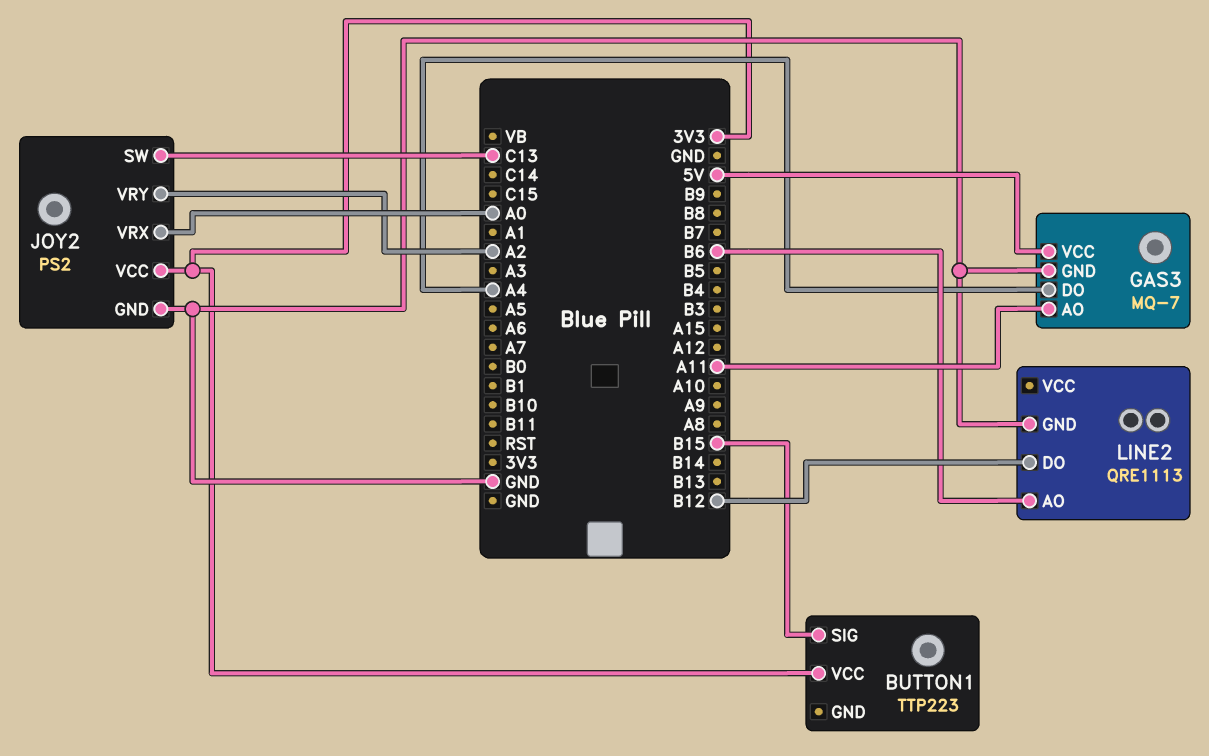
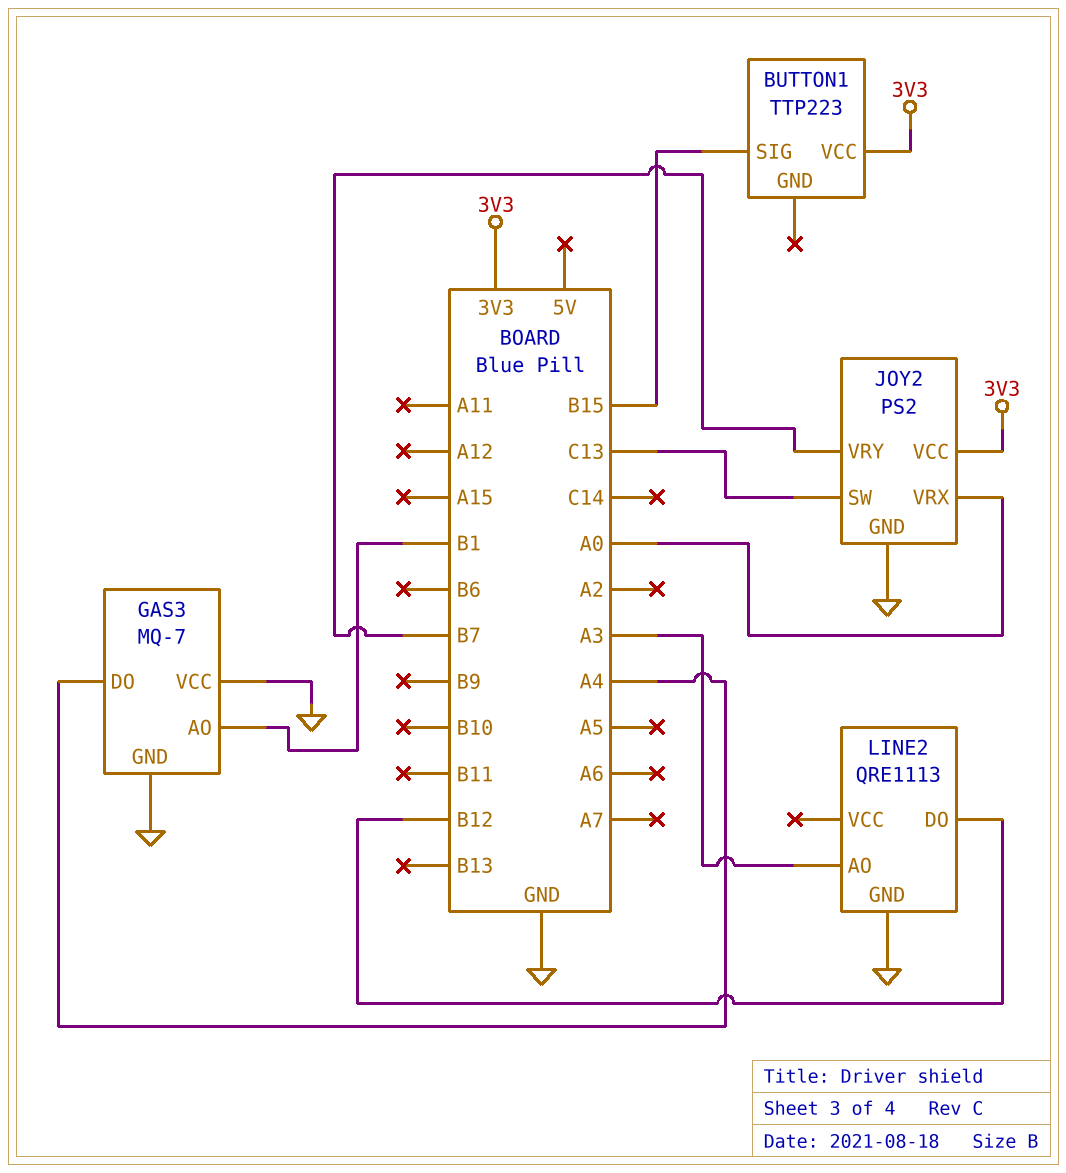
GAS3 pin AO: A11 -> B1
GAS3 pin VCC: 5V -> GND
JOY2 pin VRY: A2 -> B7
LINE2 pin AO: B6 -> A3

